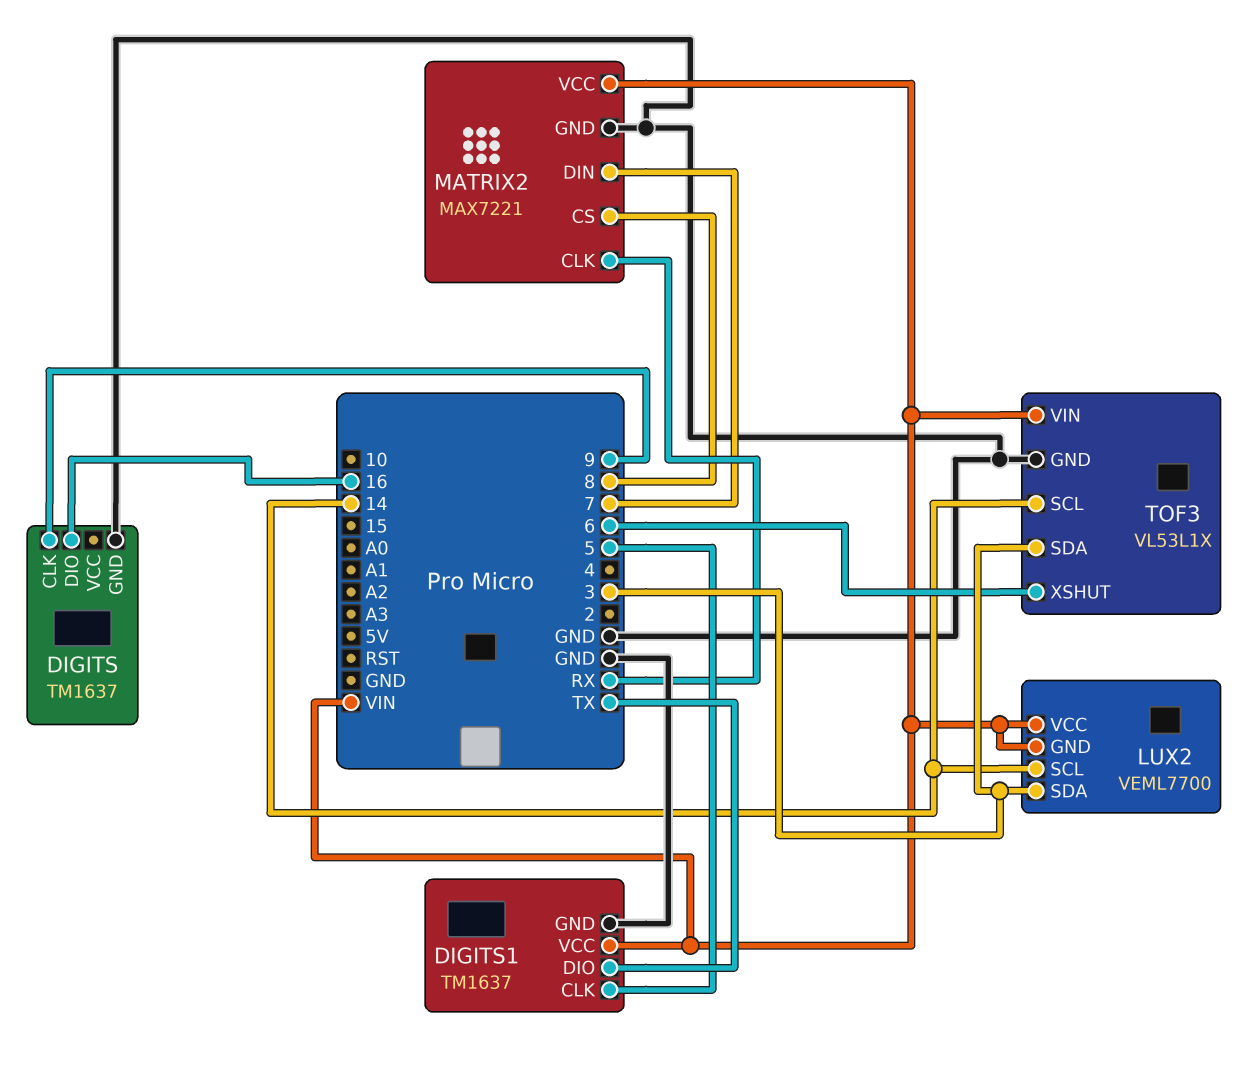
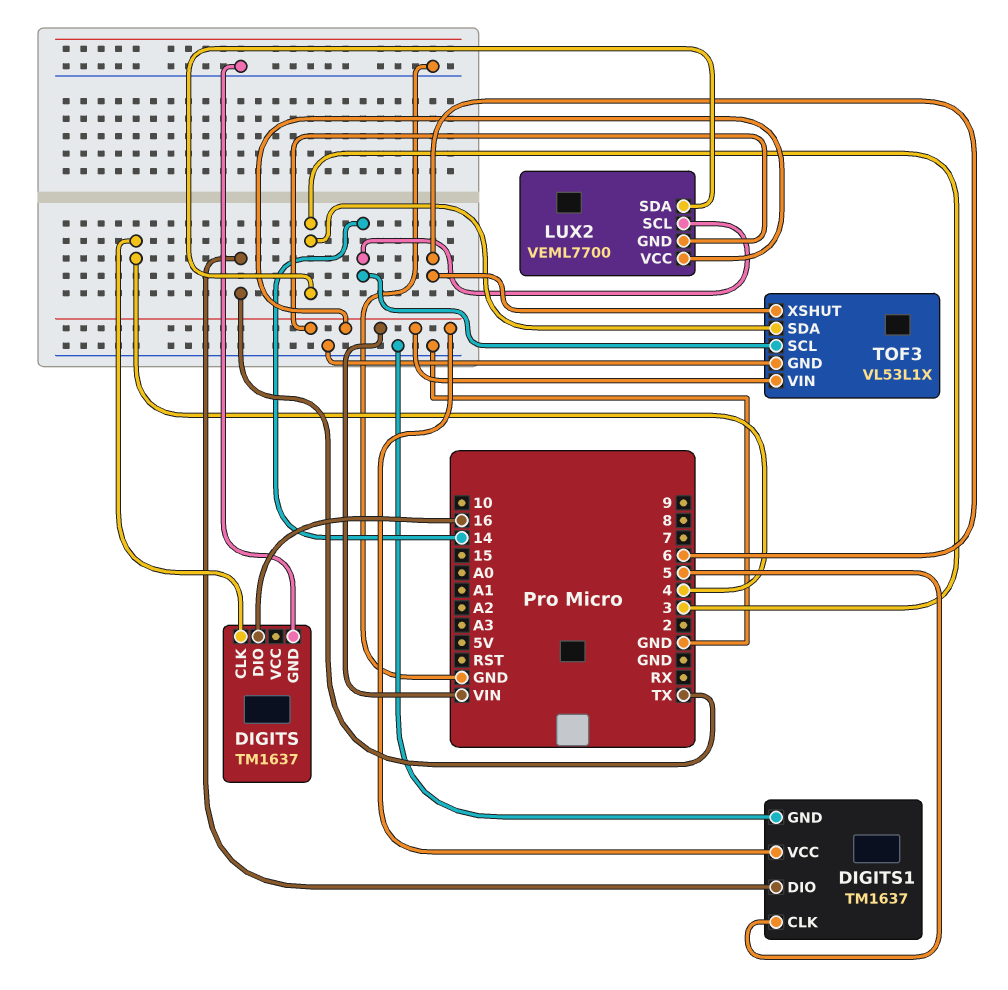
DIGITS pin CLK: 9 -> 4
MATRIX2: MAX7221 -> none
MATRIX2 pin CLK: RX -> none
MATRIX2 pin CS: 8 -> none
MATRIX2 pin DIN: 7 -> none
MATRIX2 pin GND: GND -> none
MATRIX2 pin VCC: VIN -> none

